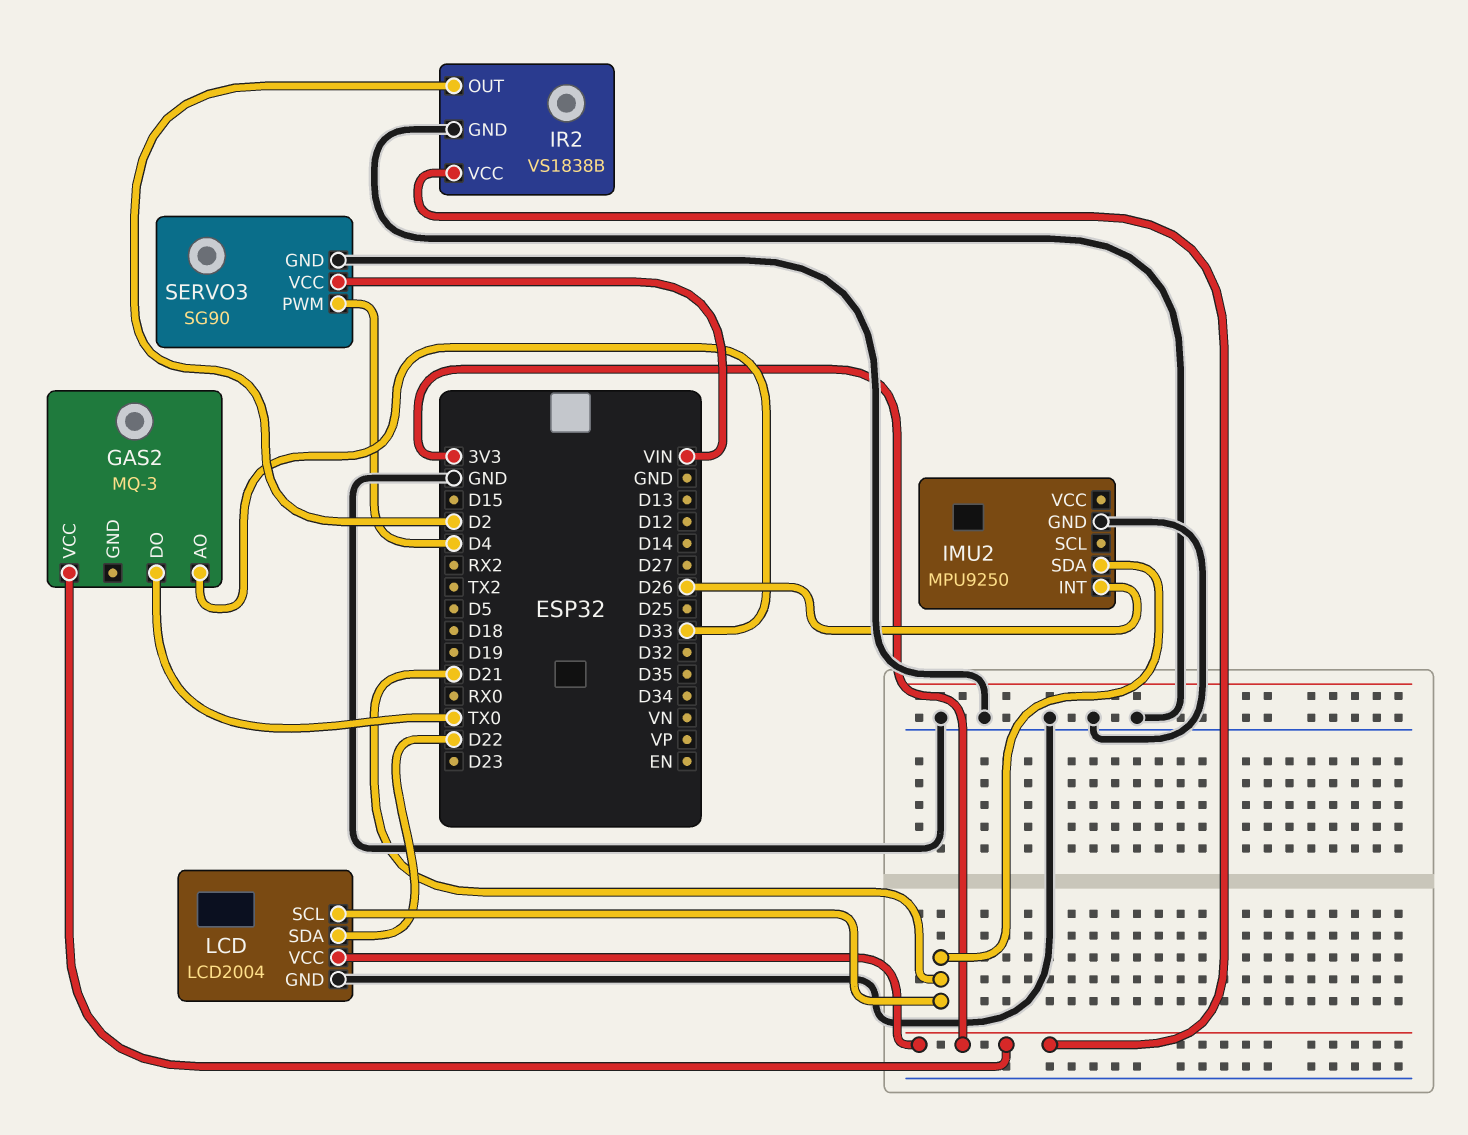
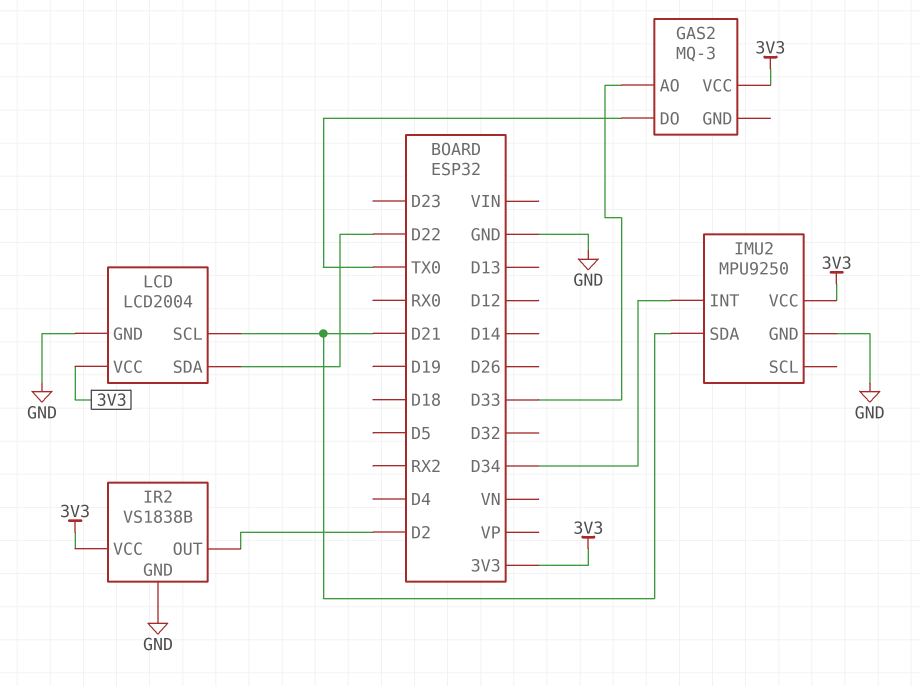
IMU2 pin INT: D26 -> D34
IMU2 pin VCC: none -> 3V3
SERVO3: SG90 -> none
SERVO3 pin GND: GND -> none
SERVO3 pin PWM: D4 -> none
SERVO3 pin VCC: VIN -> none

